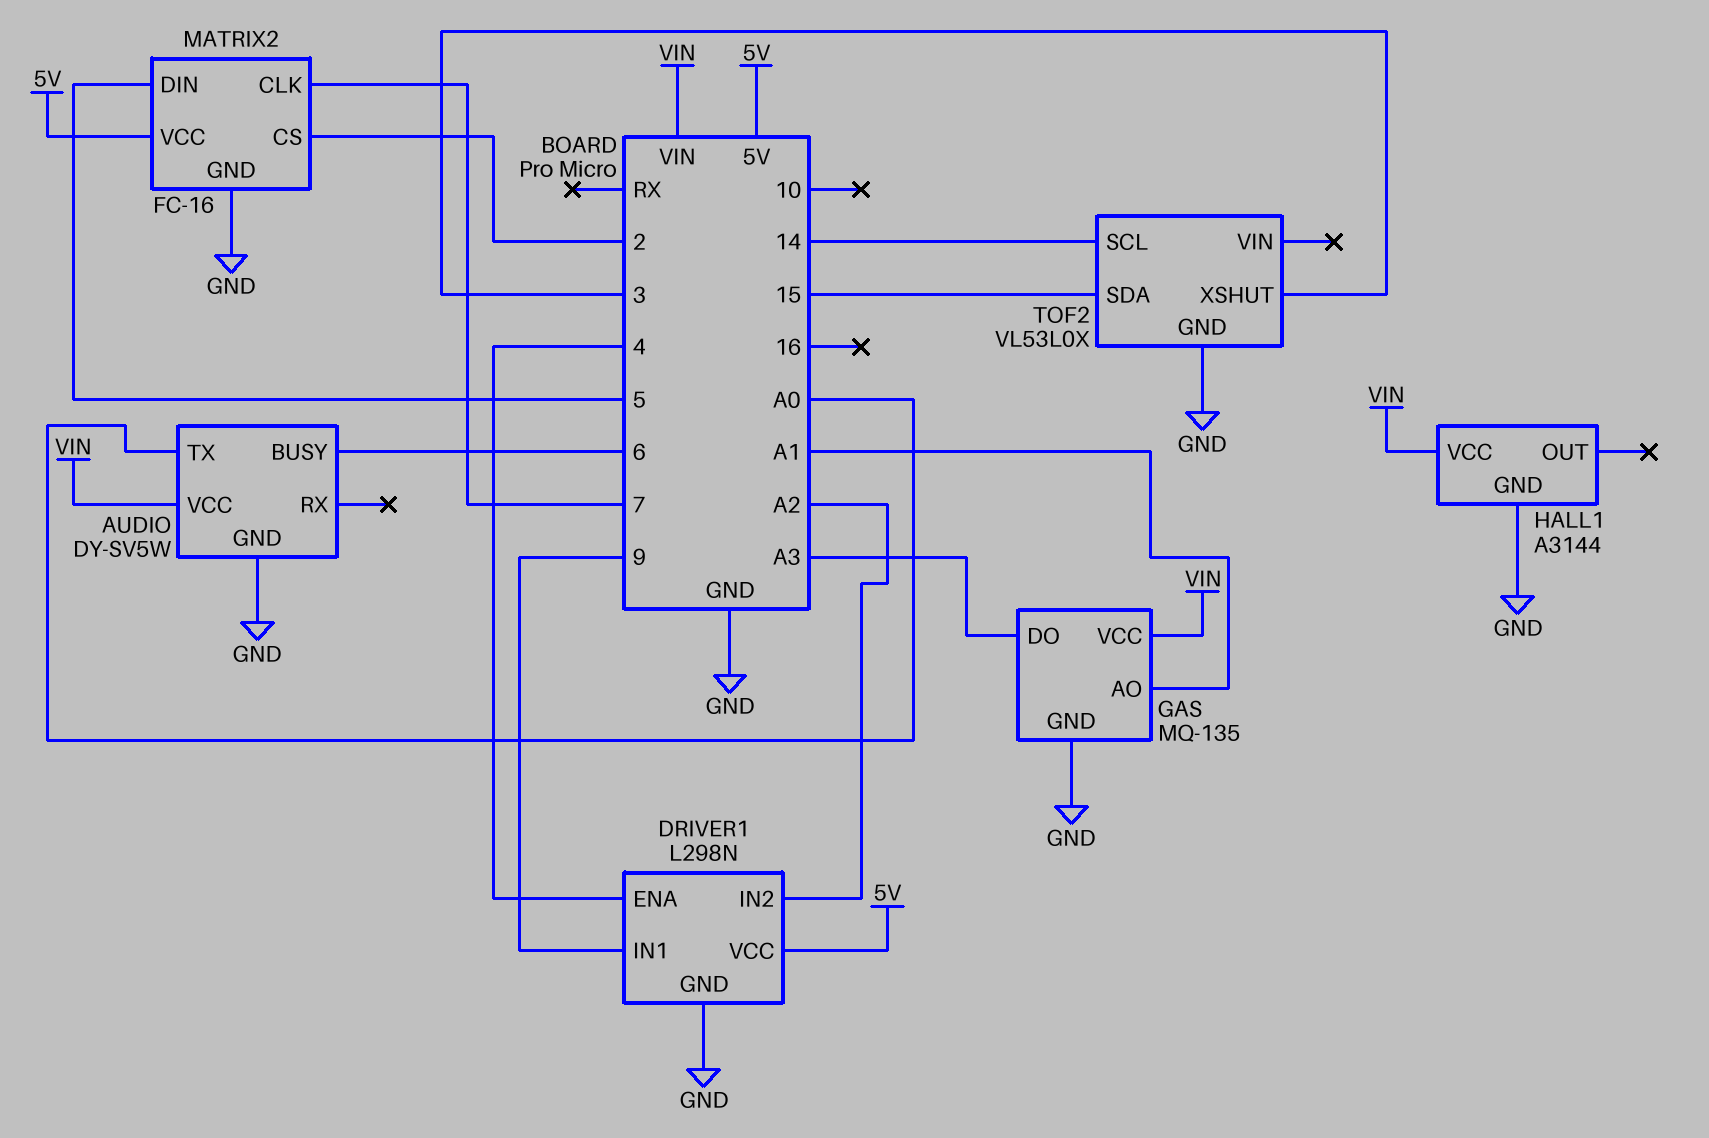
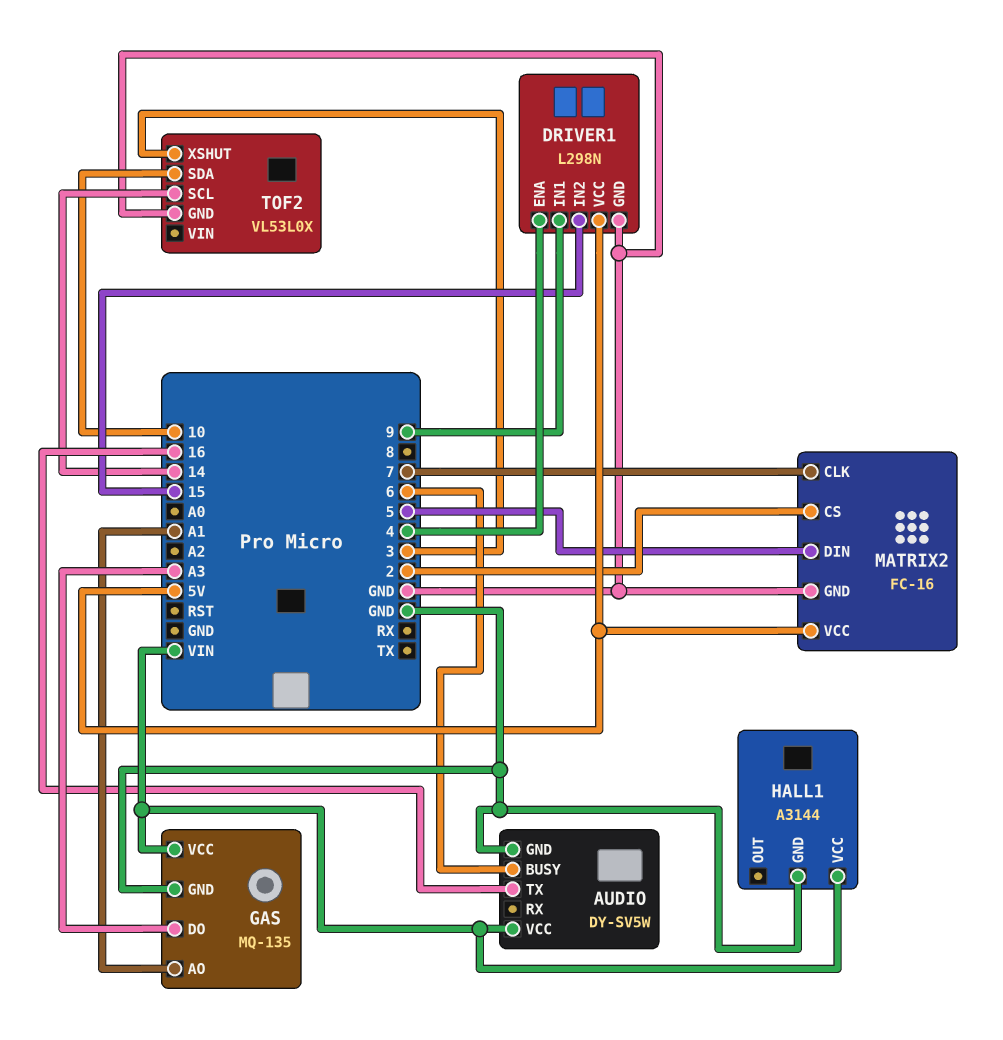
AUDIO pin TX: A0 -> 16
DRIVER1 pin IN2: A2 -> 15
TOF2 pin SDA: 15 -> 10

